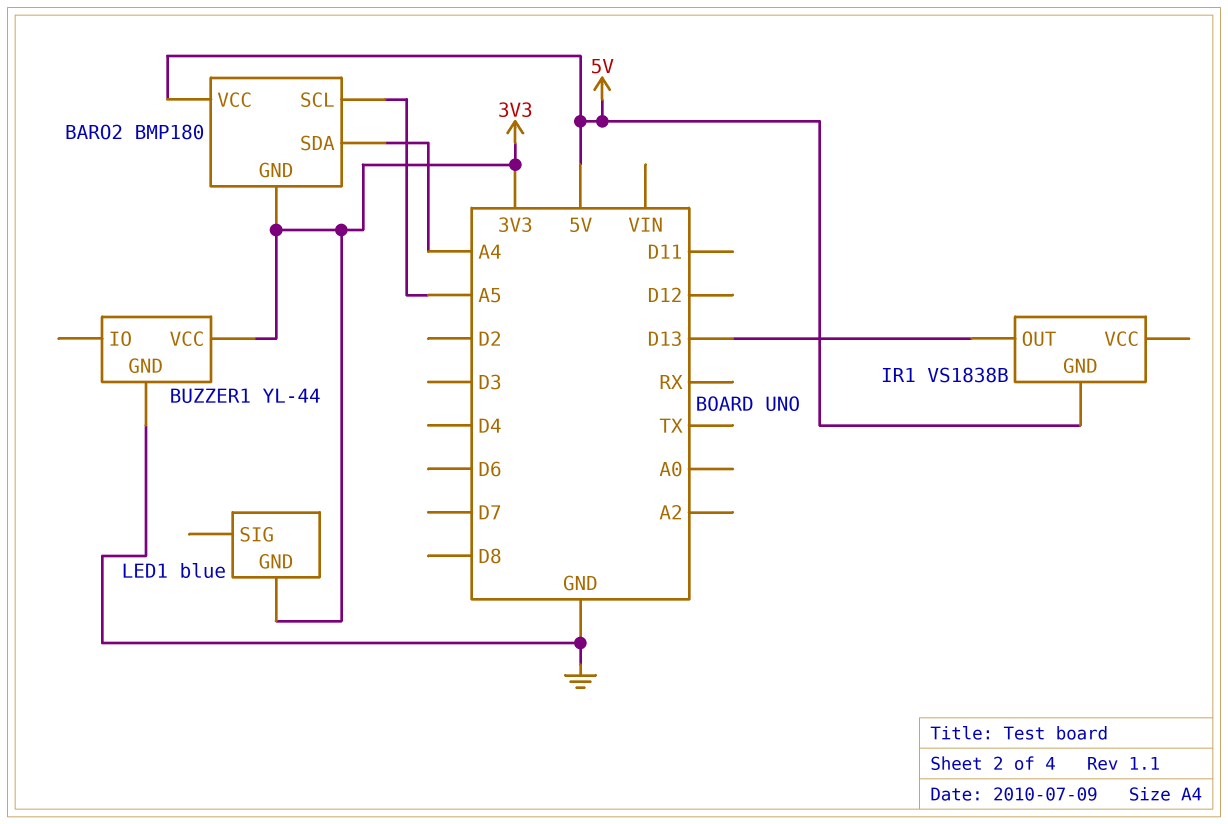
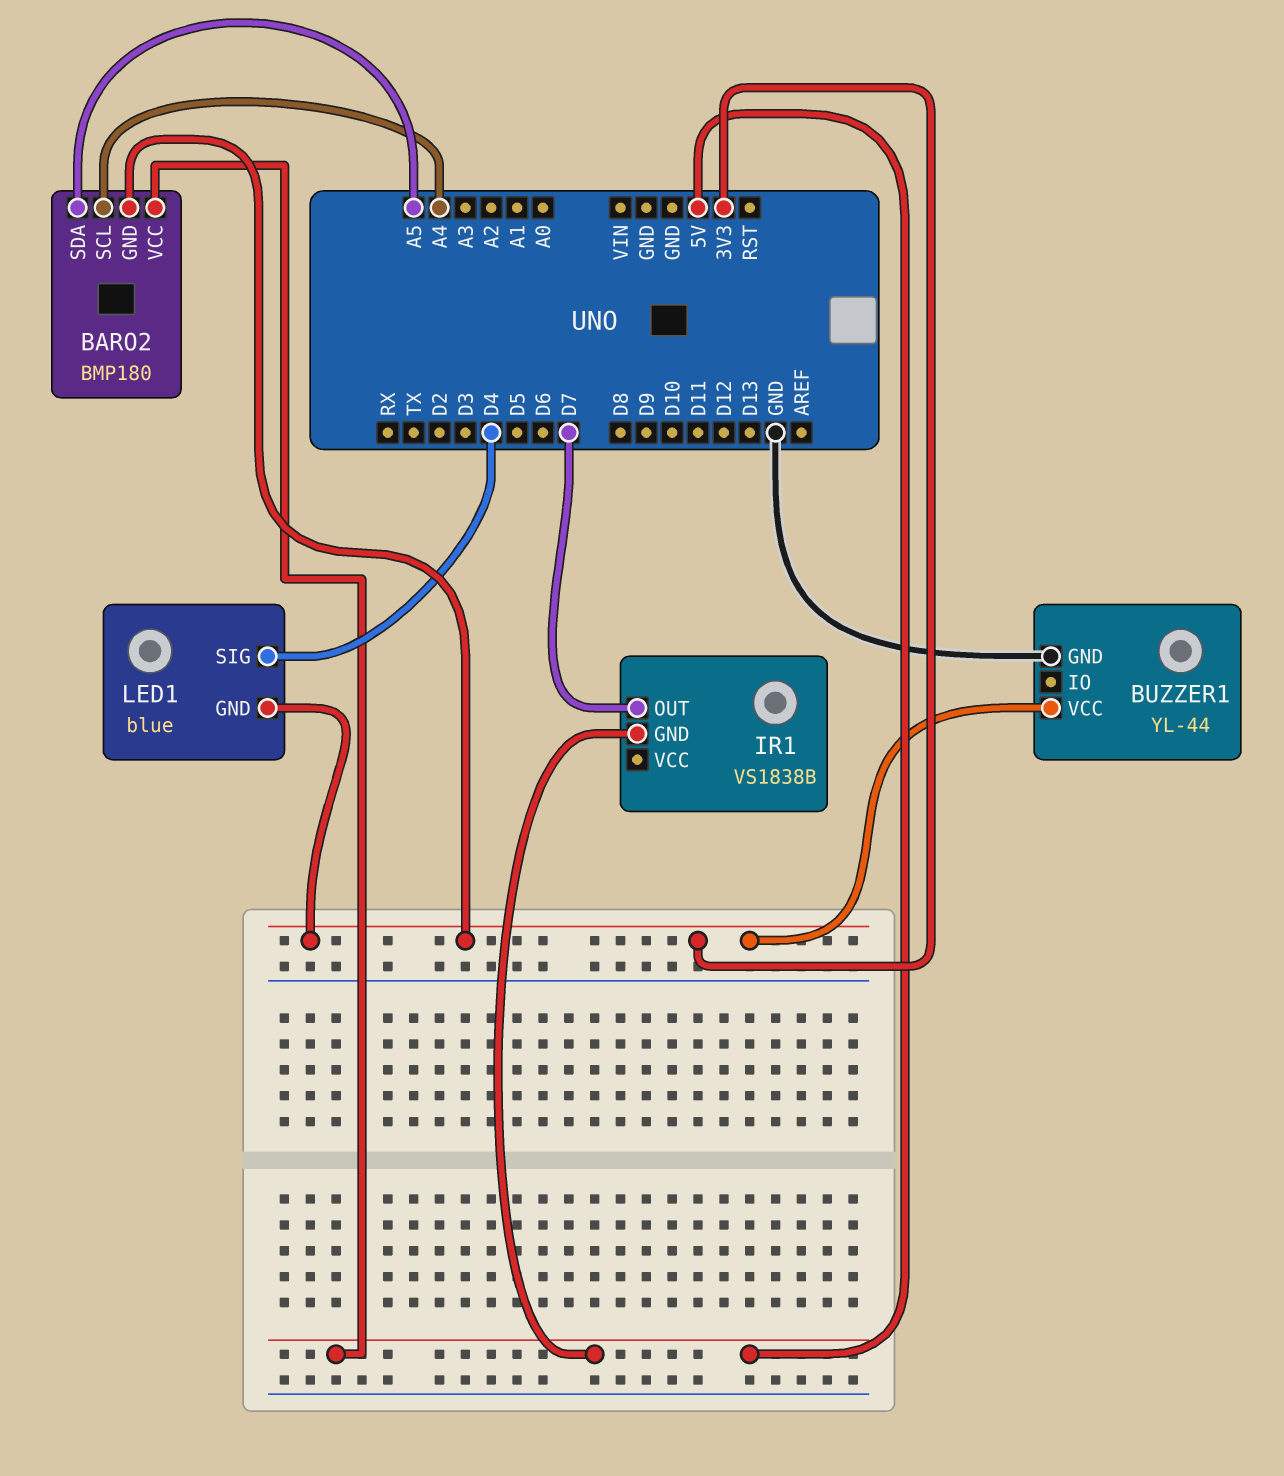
BARO2 pin SCL: A5 -> A4
BARO2 pin SDA: A4 -> A5
IR1 pin OUT: D13 -> D7
LED1 pin SIG: none -> D4

